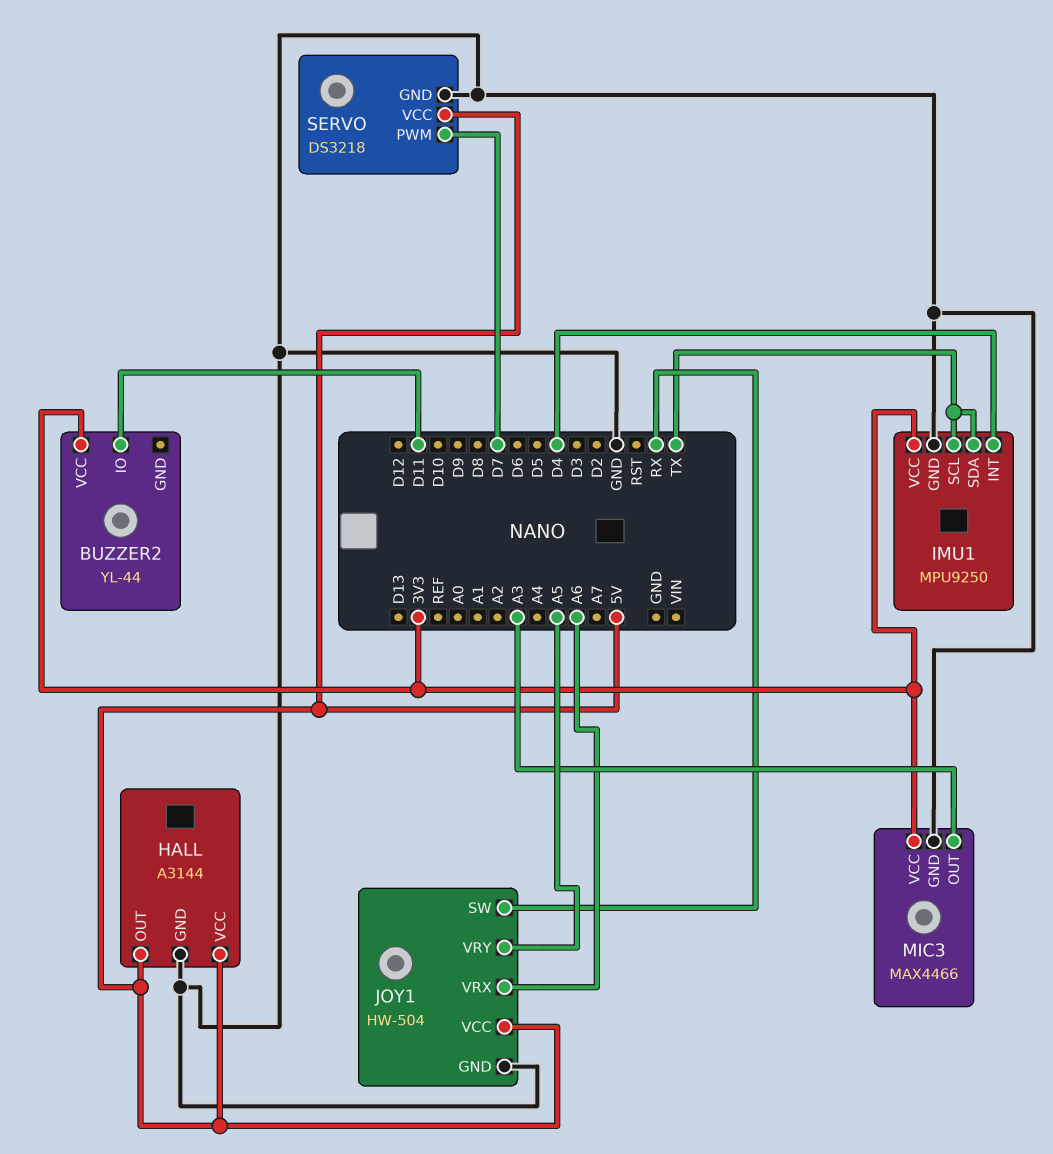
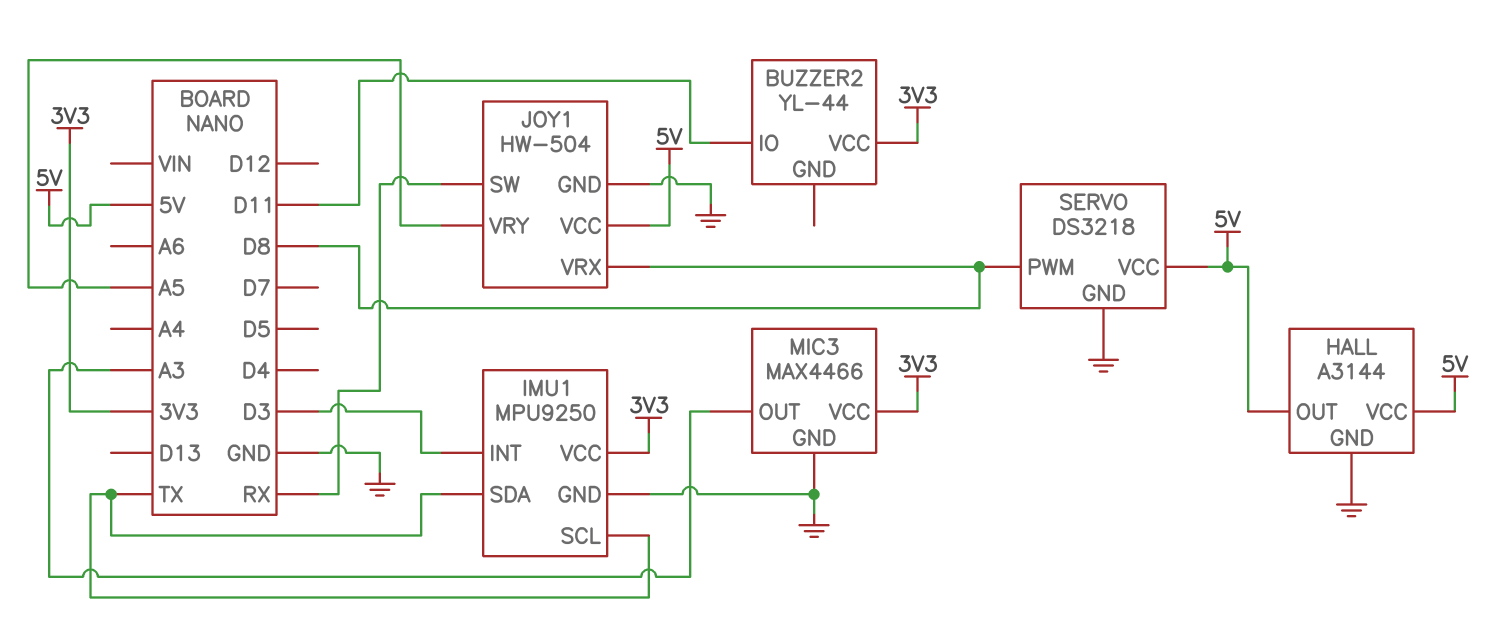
IMU1 pin INT: D4 -> D3
JOY1 pin VRX: A6 -> D8
SERVO pin PWM: D7 -> D8

